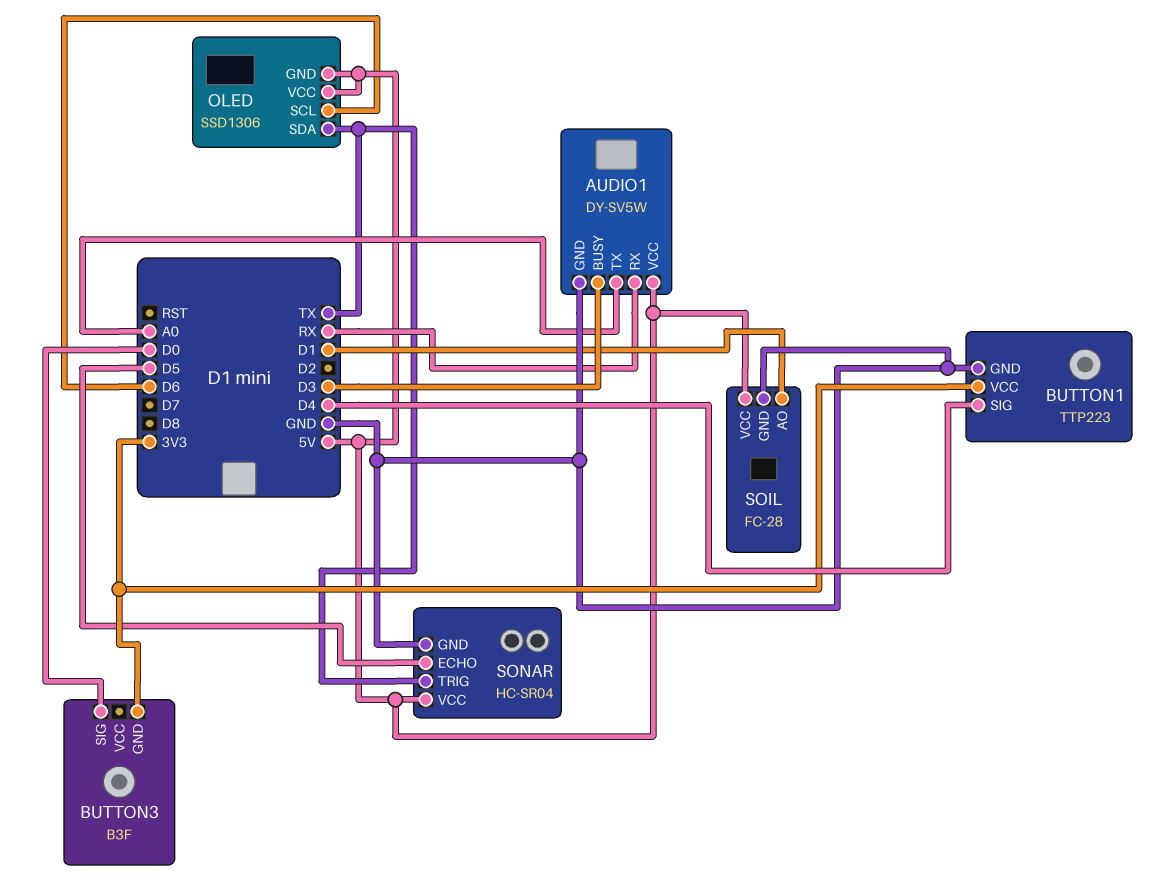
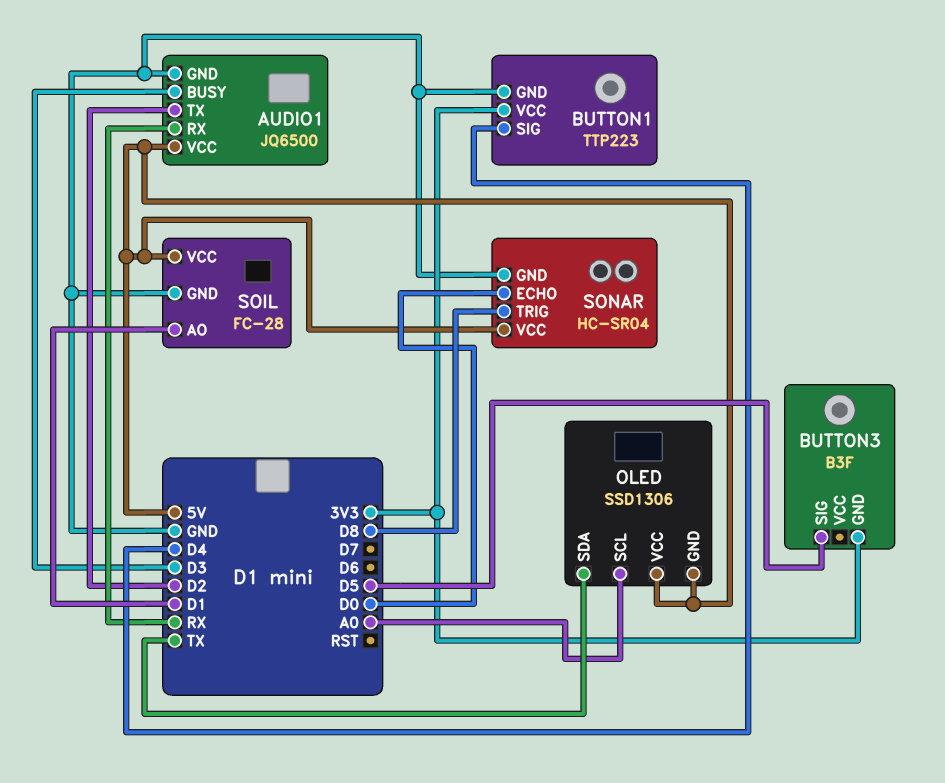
AUDIO1: DY-SV5W -> JQ6500
AUDIO1 pin TX: A0 -> D2
BUTTON3 pin SIG: D0 -> D5
OLED pin SCL: D6 -> A0
SONAR pin ECHO: D5 -> D0
SONAR pin TRIG: TX -> D8

